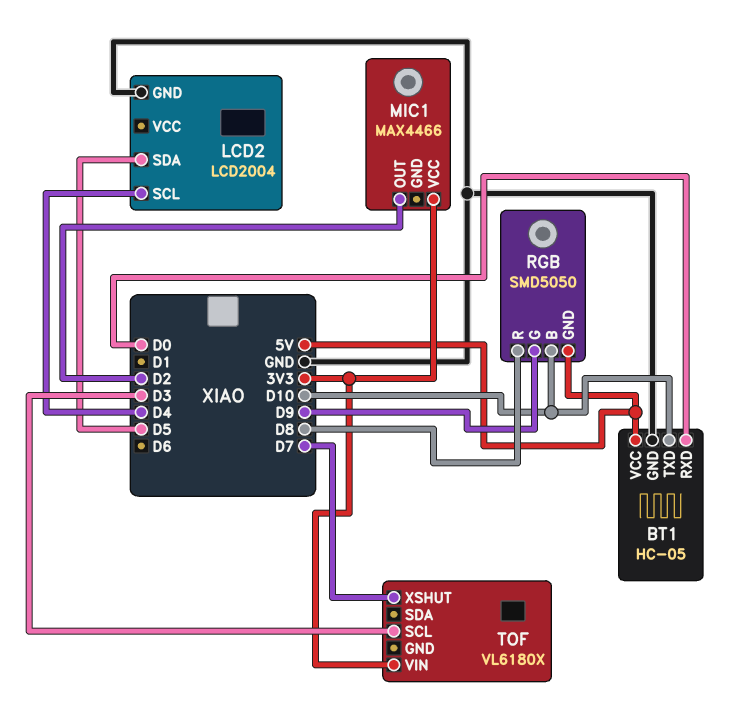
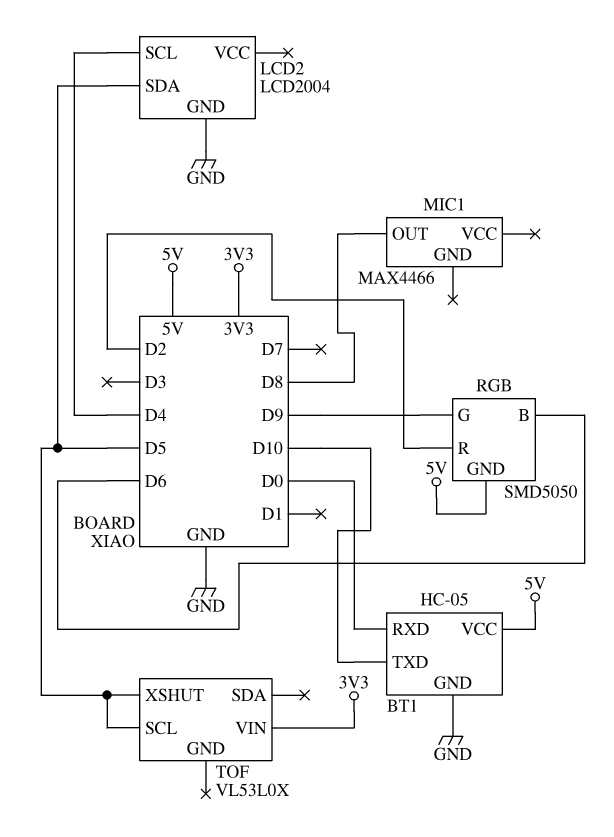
MIC1 pin OUT: D2 -> D8
MIC1 pin VCC: 3V3 -> none
RGB pin B: D10 -> D6
RGB pin R: D8 -> D2
TOF: VL6180X -> VL53L0X
TOF pin SCL: D3 -> D5
TOF pin XSHUT: D7 -> D5

